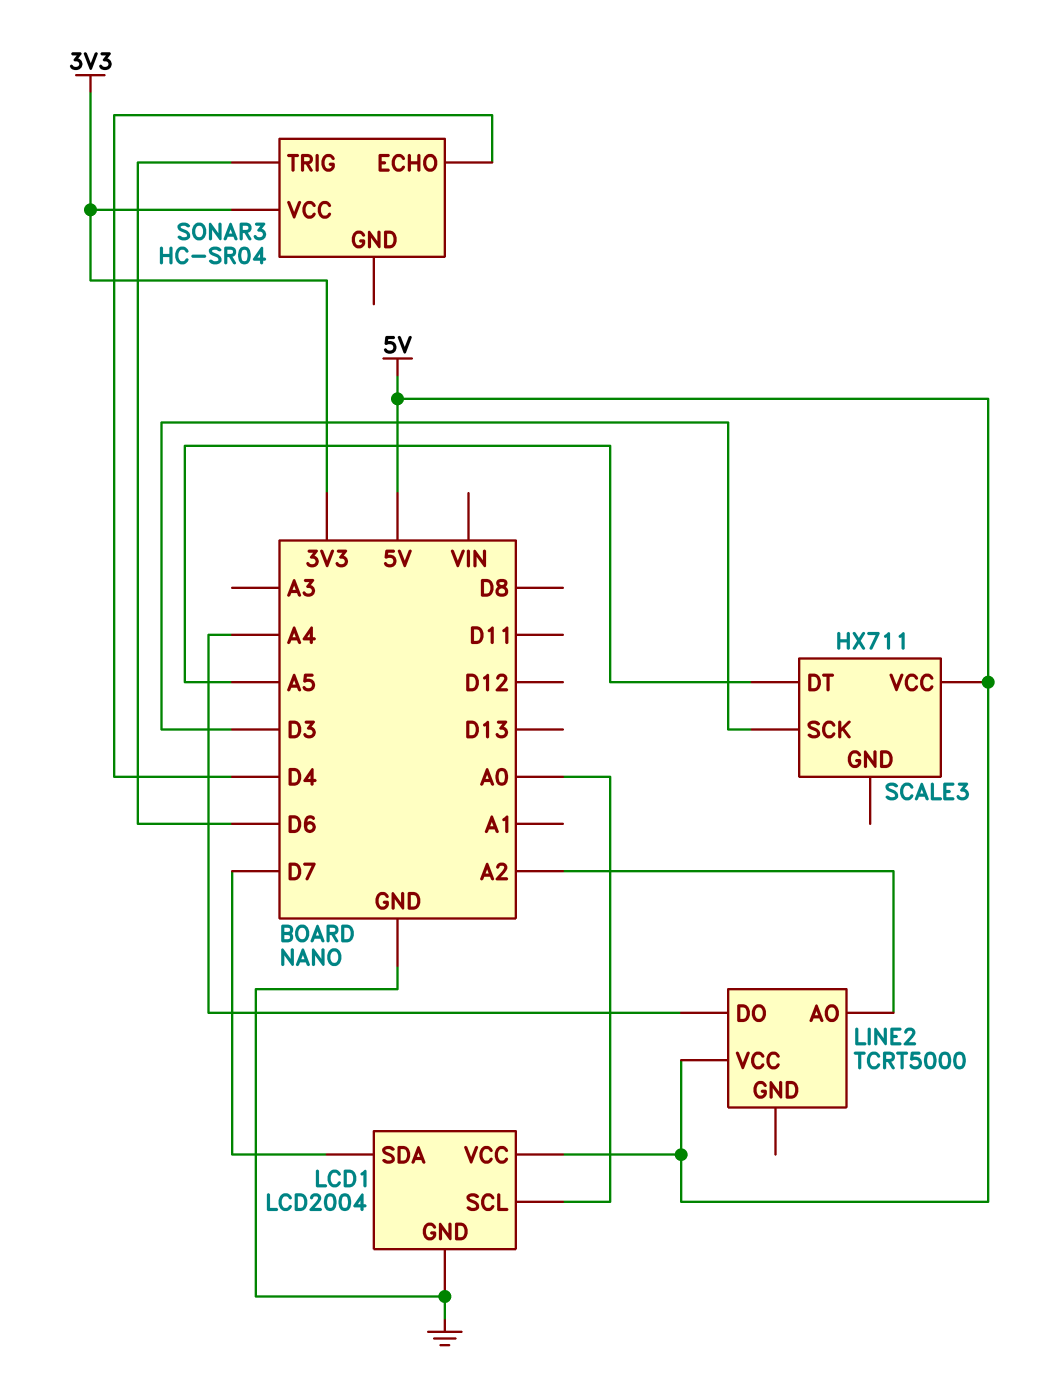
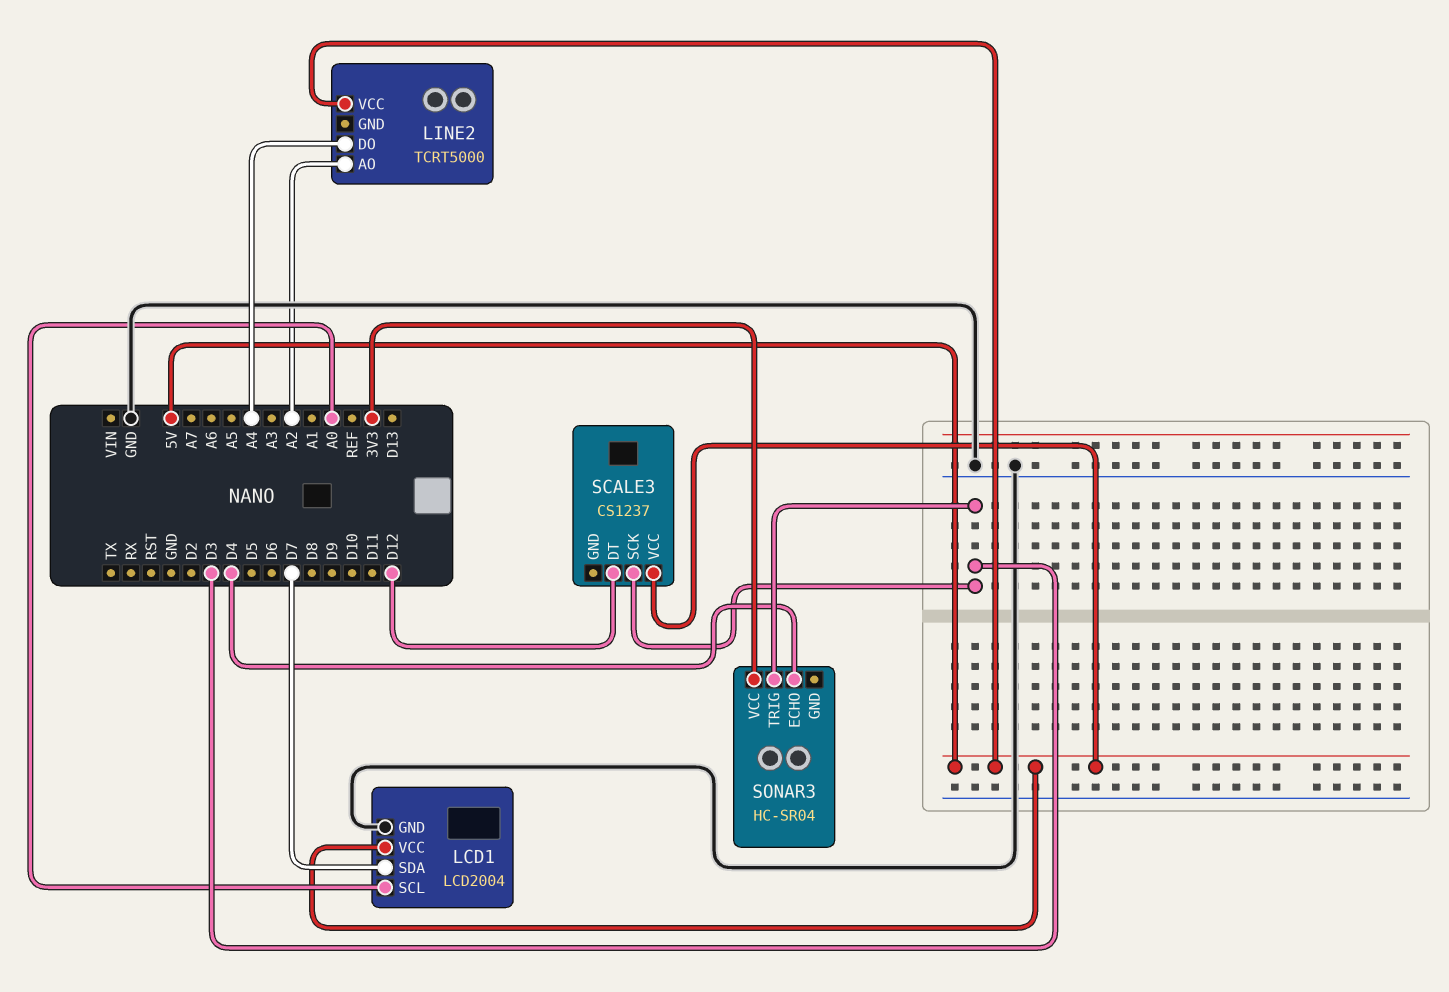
SCALE3: HX711 -> CS1237
SCALE3 pin DT: A5 -> D12
SONAR3 pin TRIG: D6 -> D3

